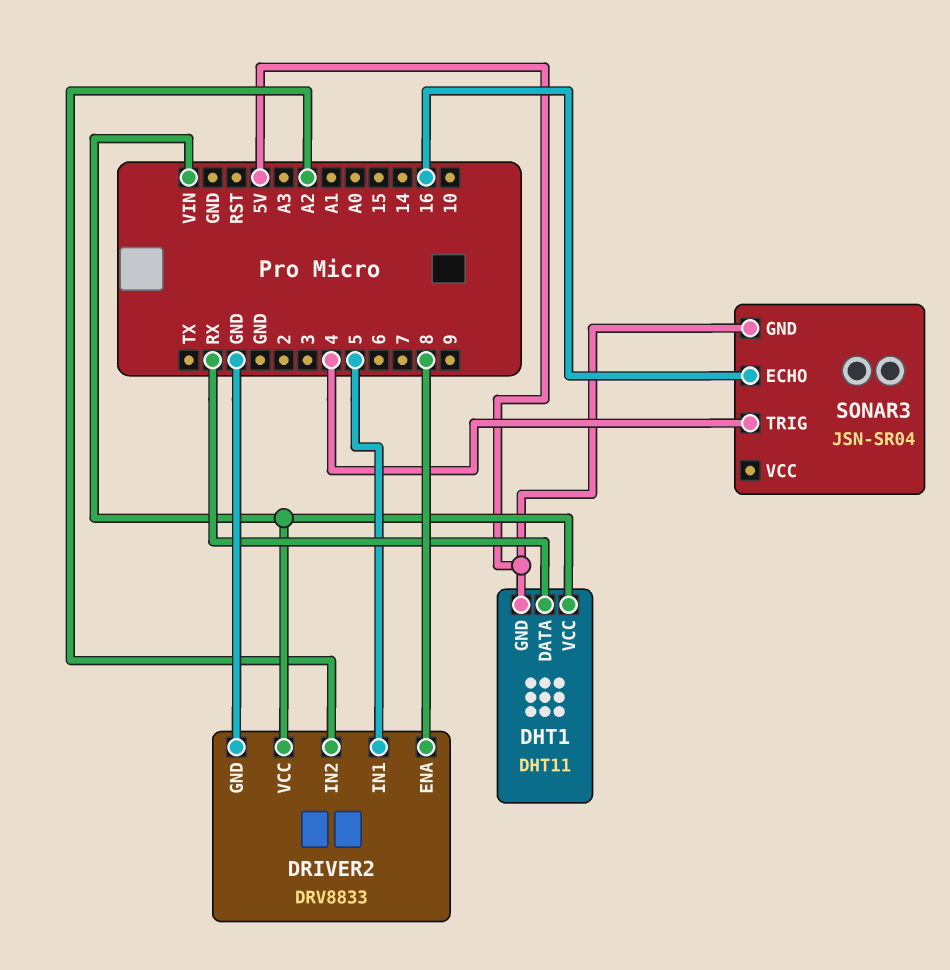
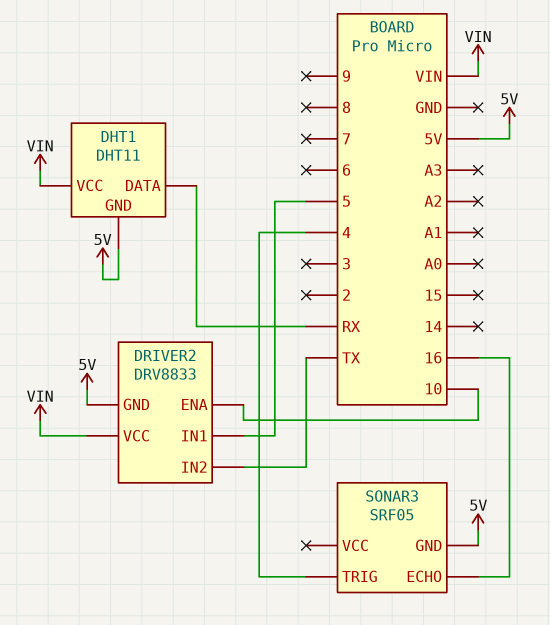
DRIVER2 pin ENA: 8 -> 10
DRIVER2 pin GND: GND -> 5V
DRIVER2 pin IN2: A2 -> TX
SONAR3: JSN-SR04 -> SRF05

